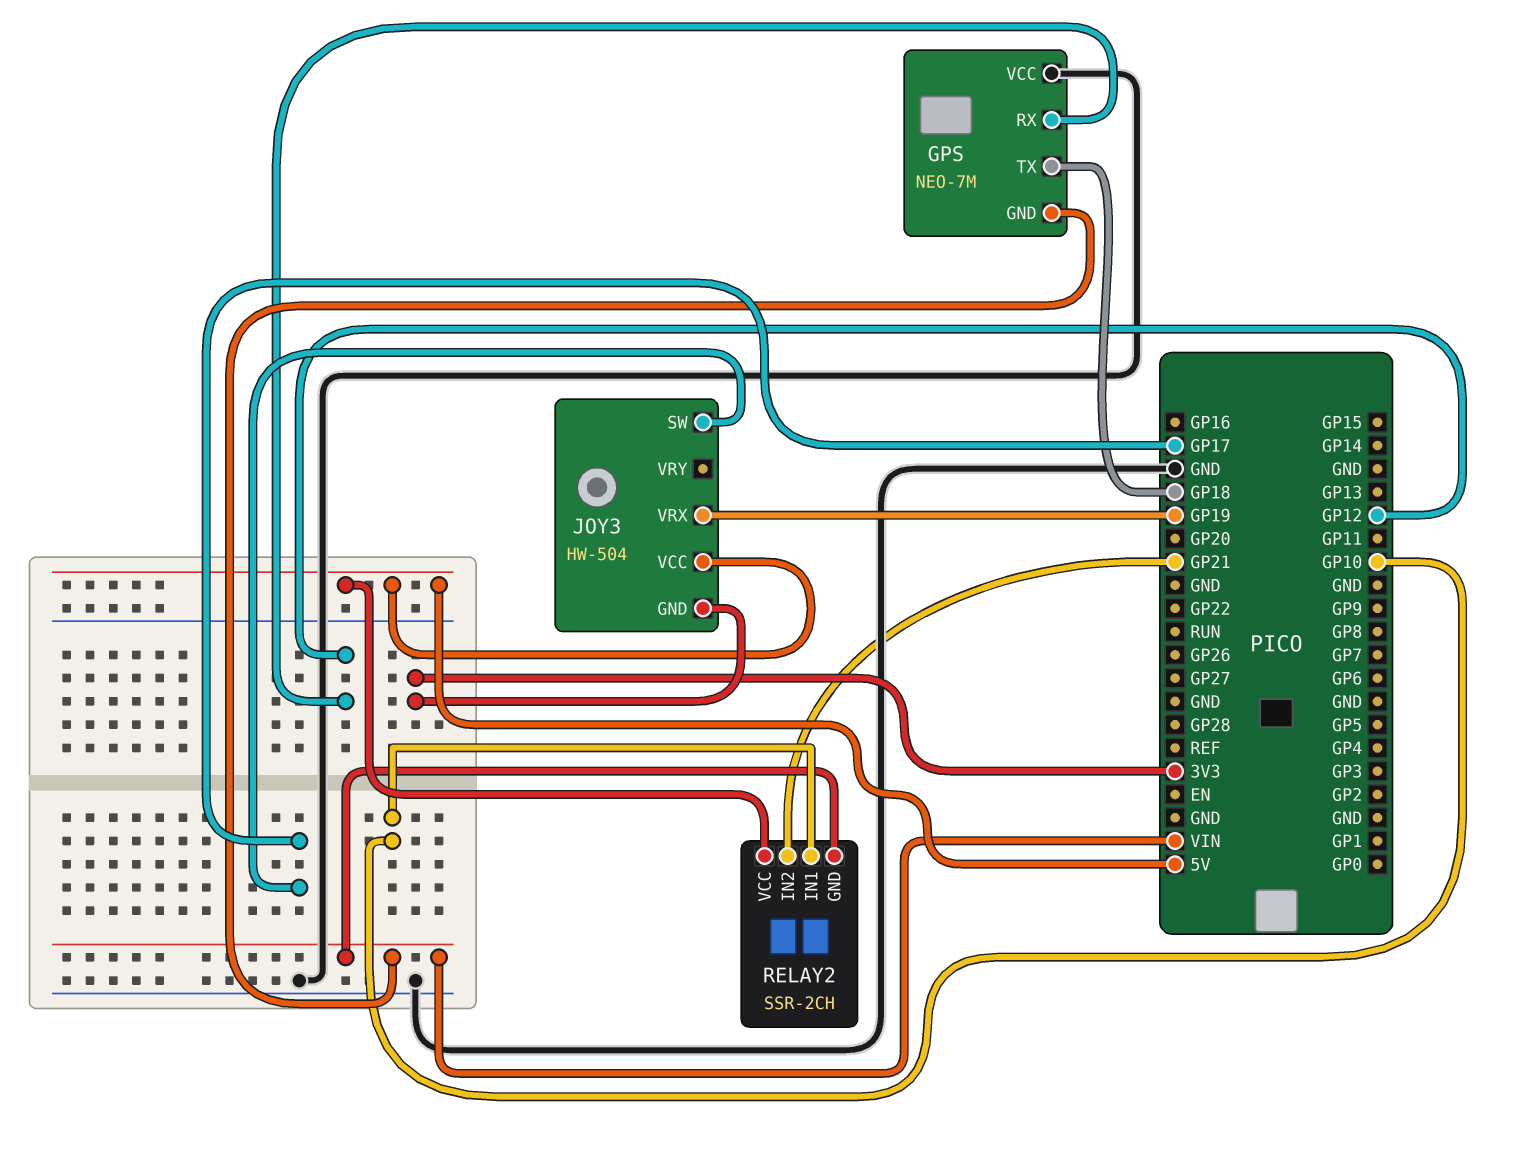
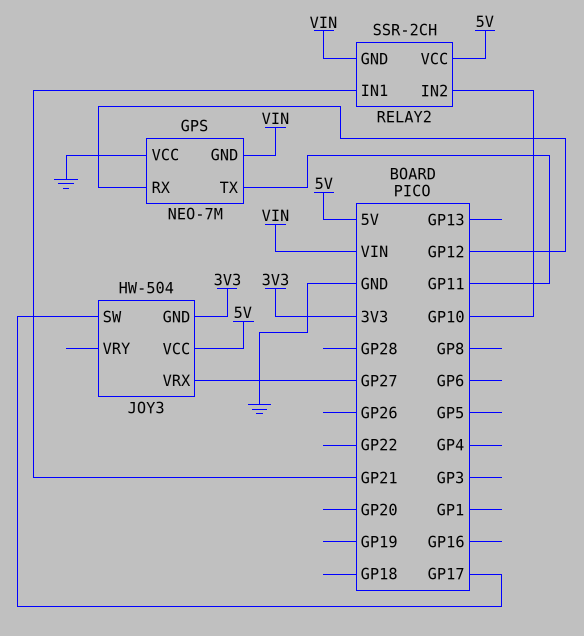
GPS pin TX: GP18 -> GP11
JOY3 pin VRX: GP19 -> GP27
RELAY2 pin IN1: GP10 -> GP21
RELAY2 pin IN2: GP21 -> GP10

